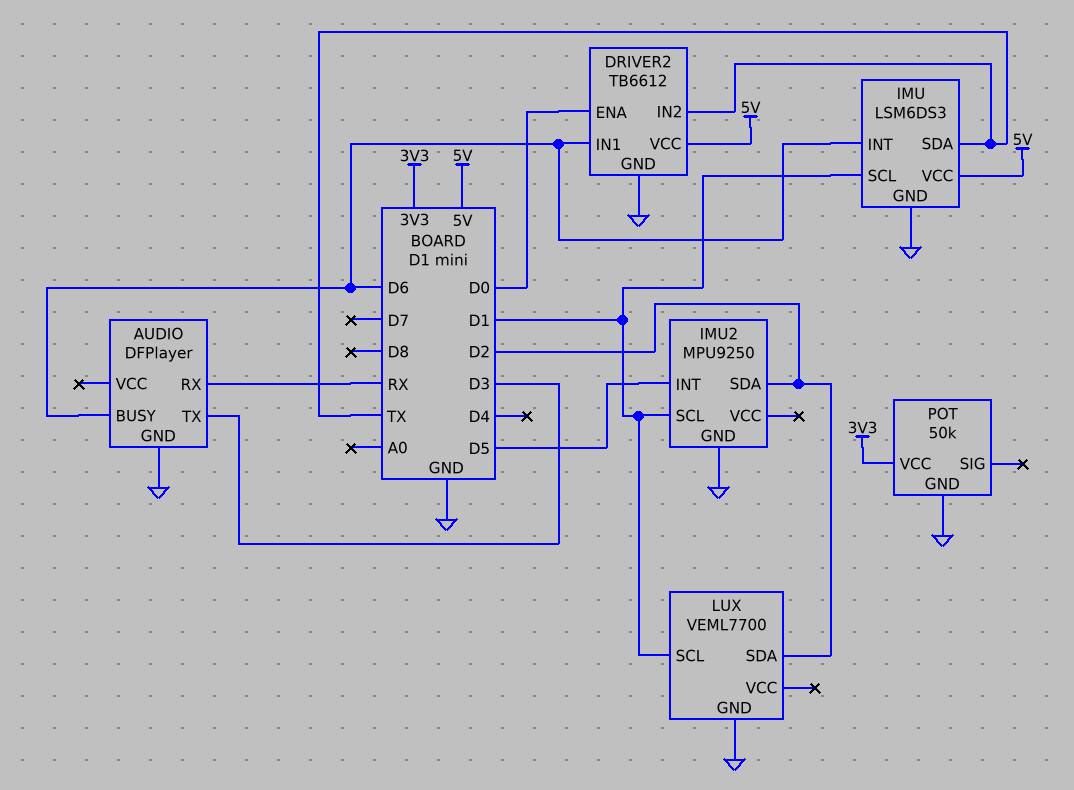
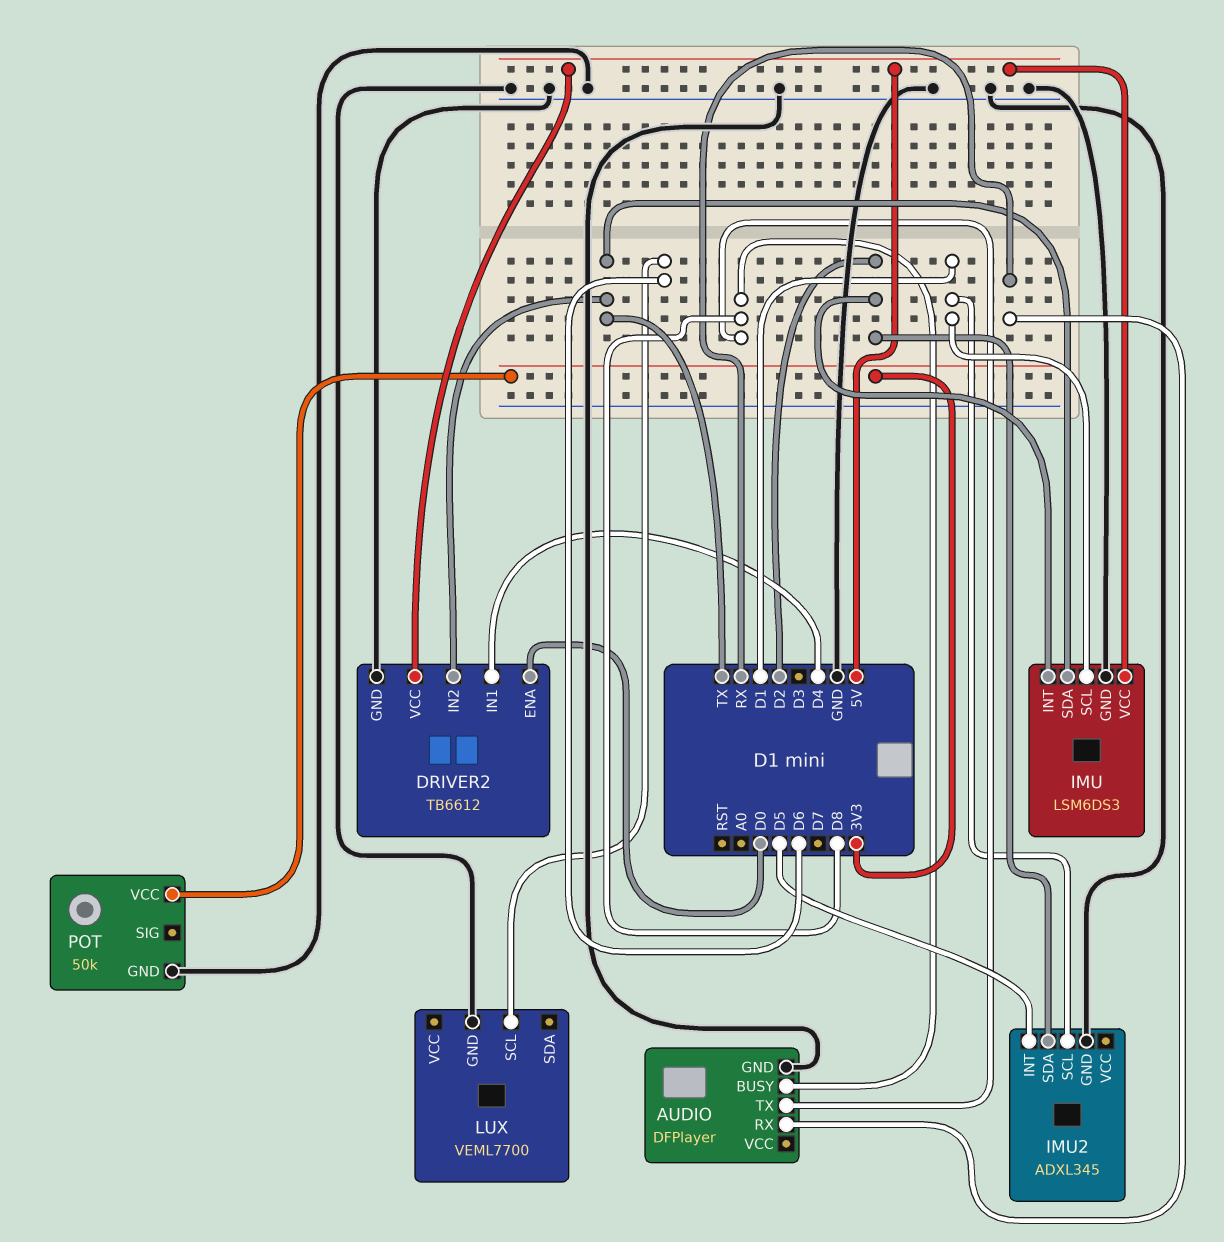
AUDIO pin BUSY: D6 -> D8
AUDIO pin TX: D3 -> D8
DRIVER2 pin IN1: D6 -> D4
IMU pin INT: D6 -> D2
IMU2: MPU9250 -> ADXL345
LUX pin SCL: D1 -> D6
LUX pin SDA: D2 -> none

